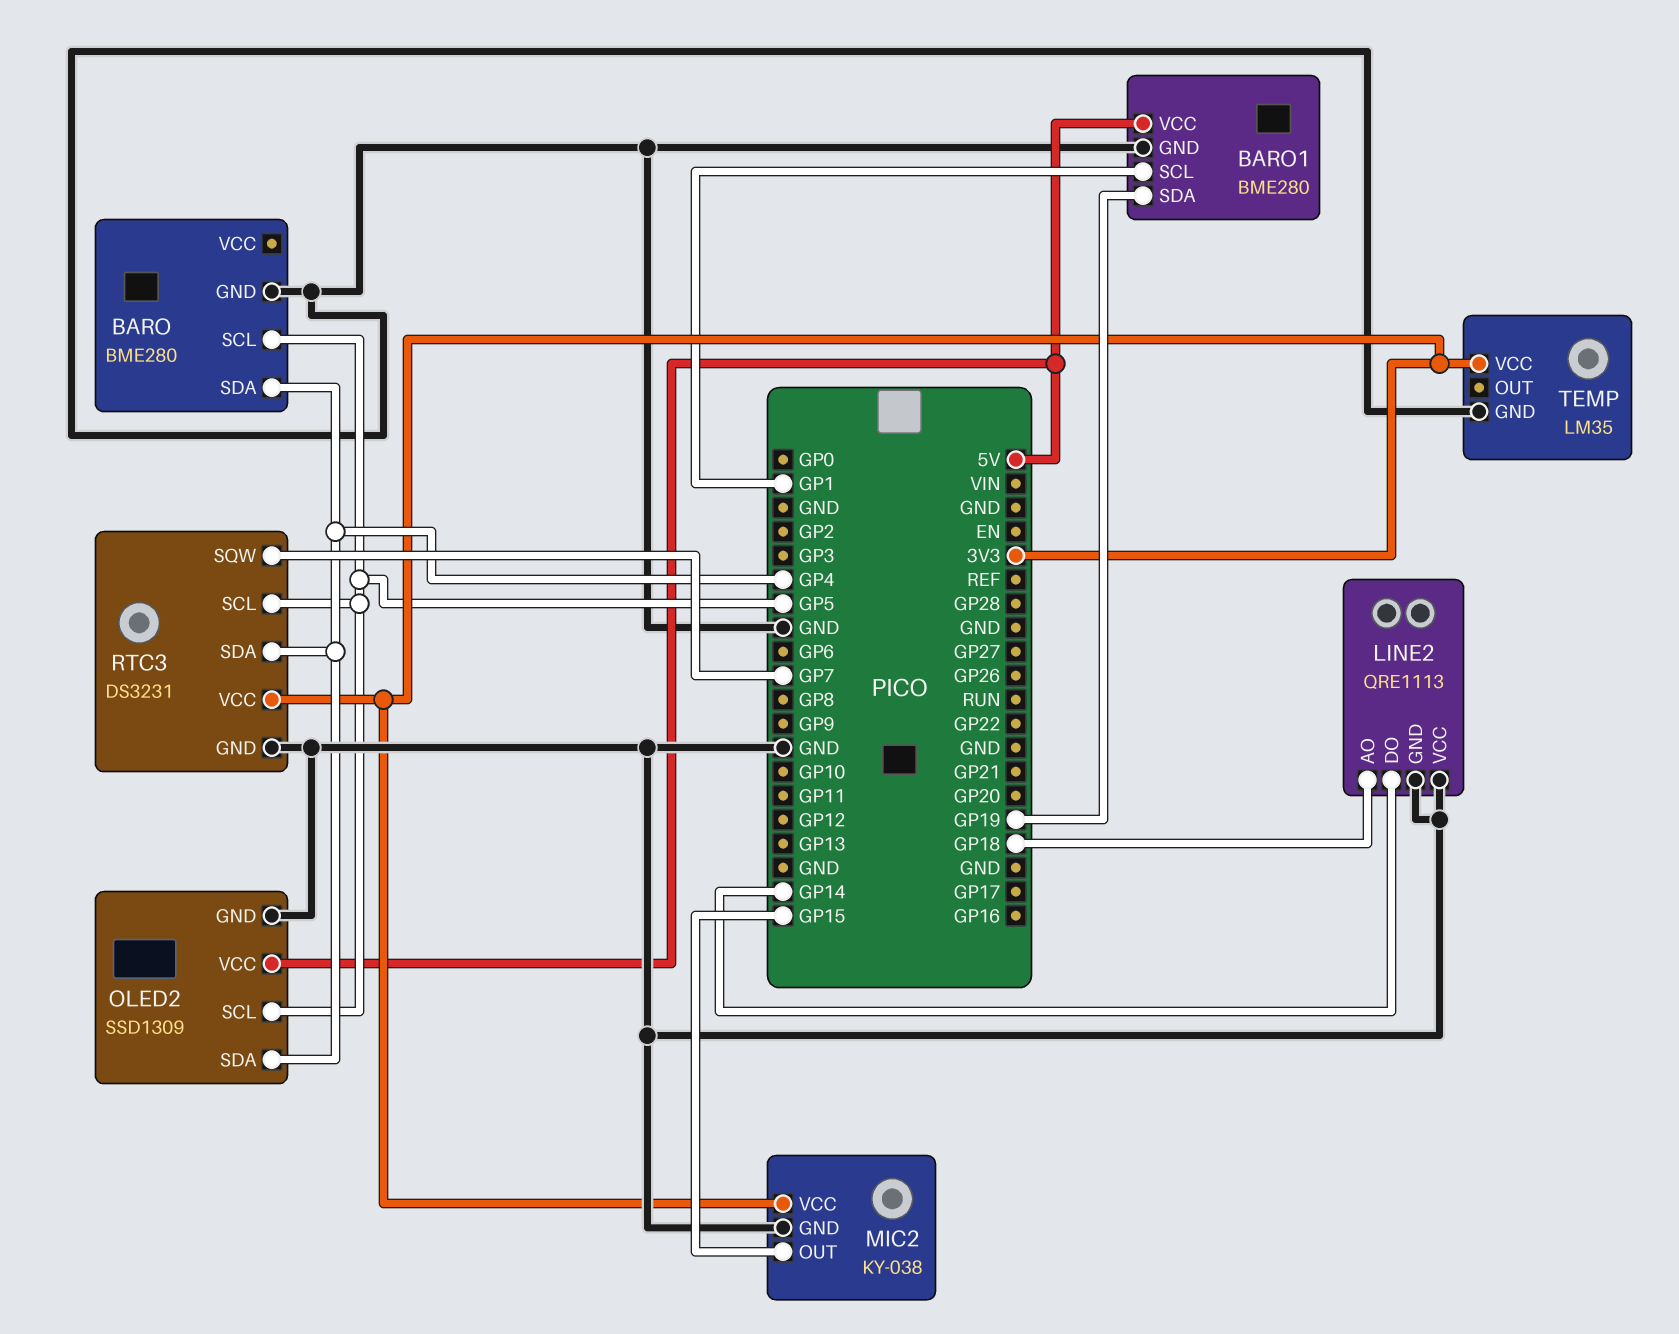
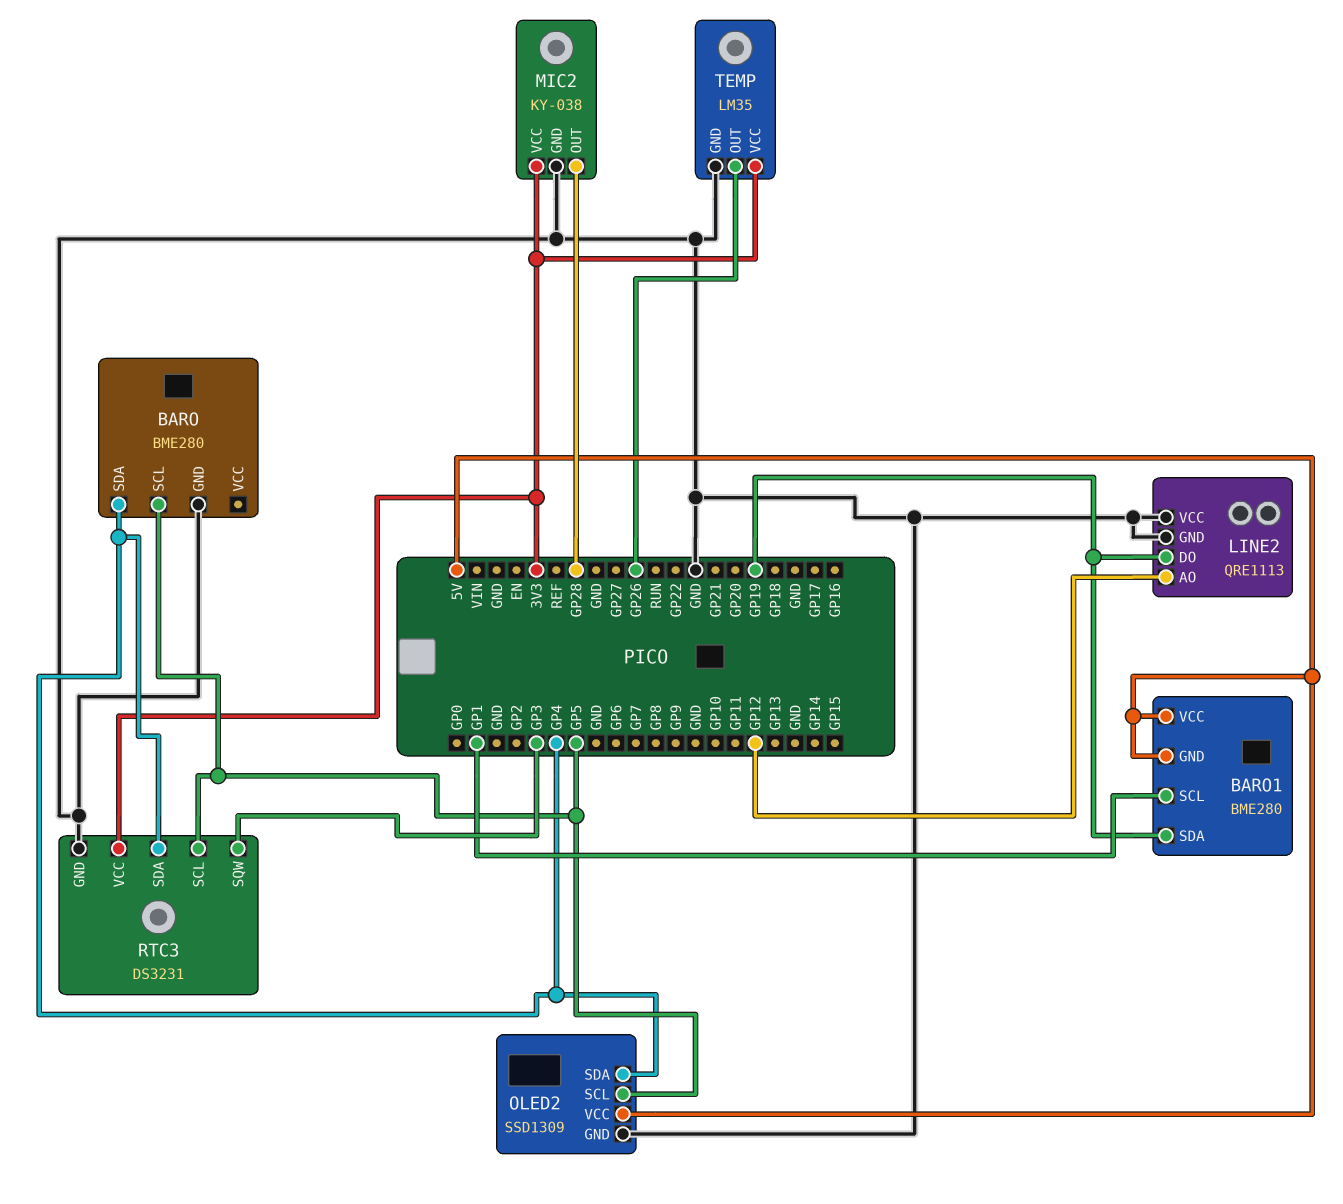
BARO1 pin GND: GND -> 5V
LINE2 pin AO: GP18 -> GP12
LINE2 pin DO: GP14 -> GP19
MIC2 pin OUT: GP15 -> GP28
RTC3 pin SQW: GP7 -> GP3
TEMP pin OUT: none -> GP26

